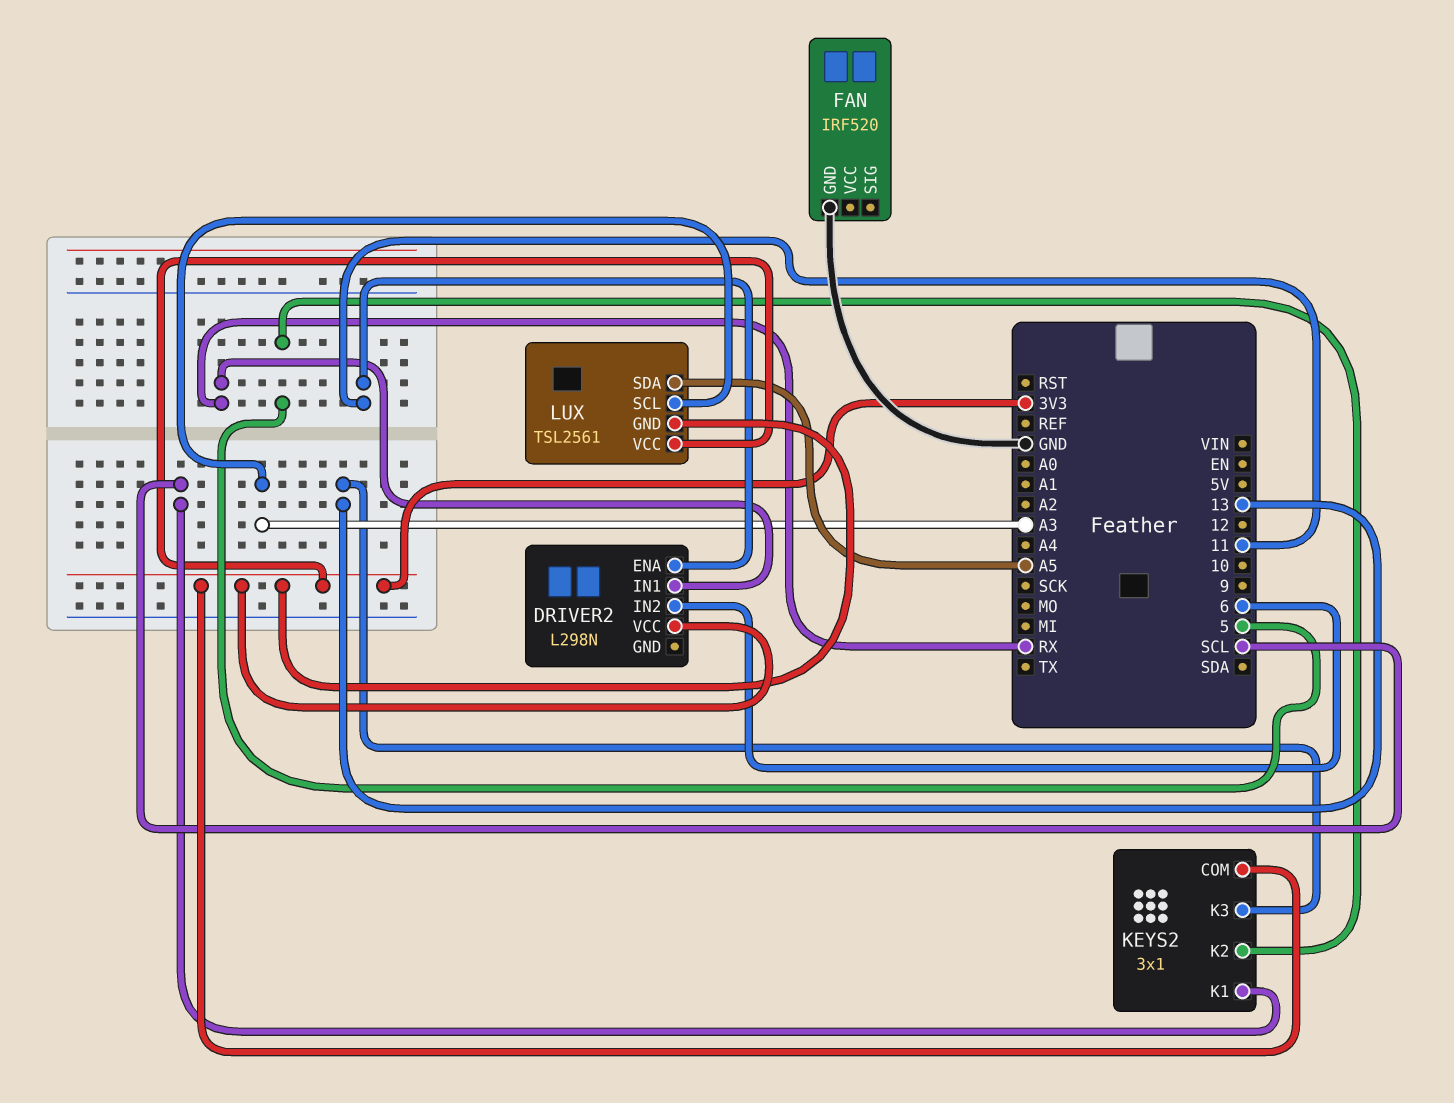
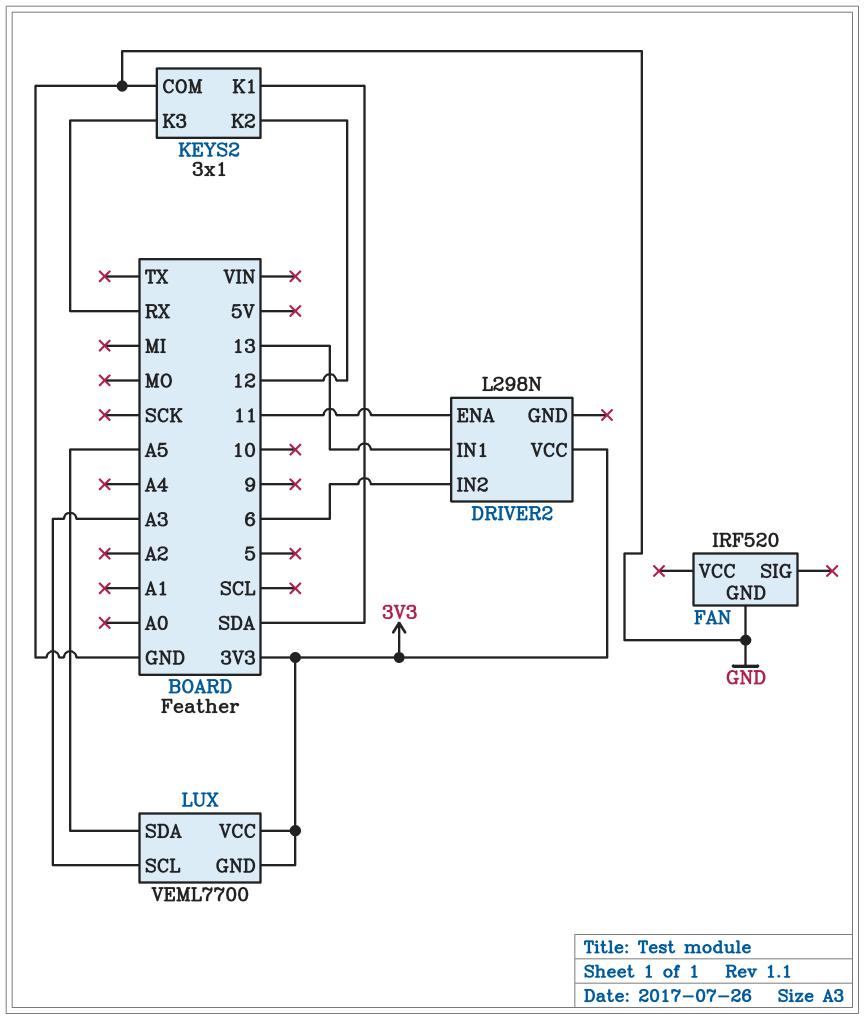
DRIVER2 pin IN1: RX -> 13
KEYS2 pin COM: 3V3 -> GND
KEYS2 pin K1: SCL -> SDA
KEYS2 pin K2: 5 -> 12
KEYS2 pin K3: 13 -> RX
LUX: TSL2561 -> VEML7700

